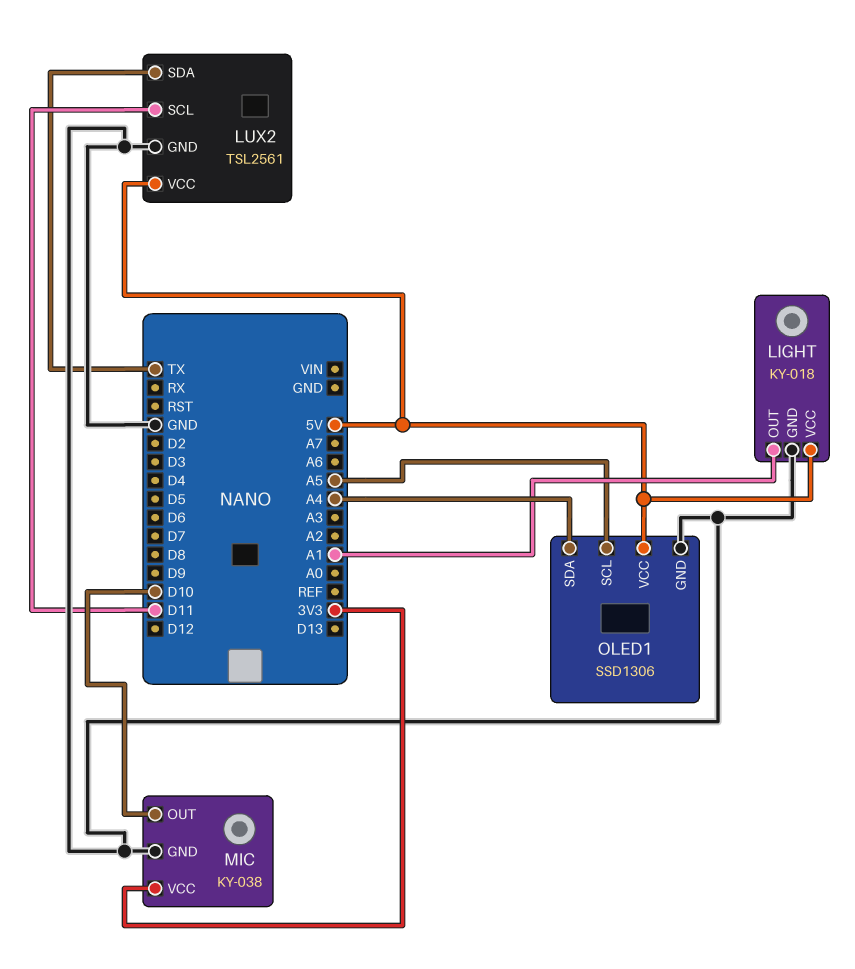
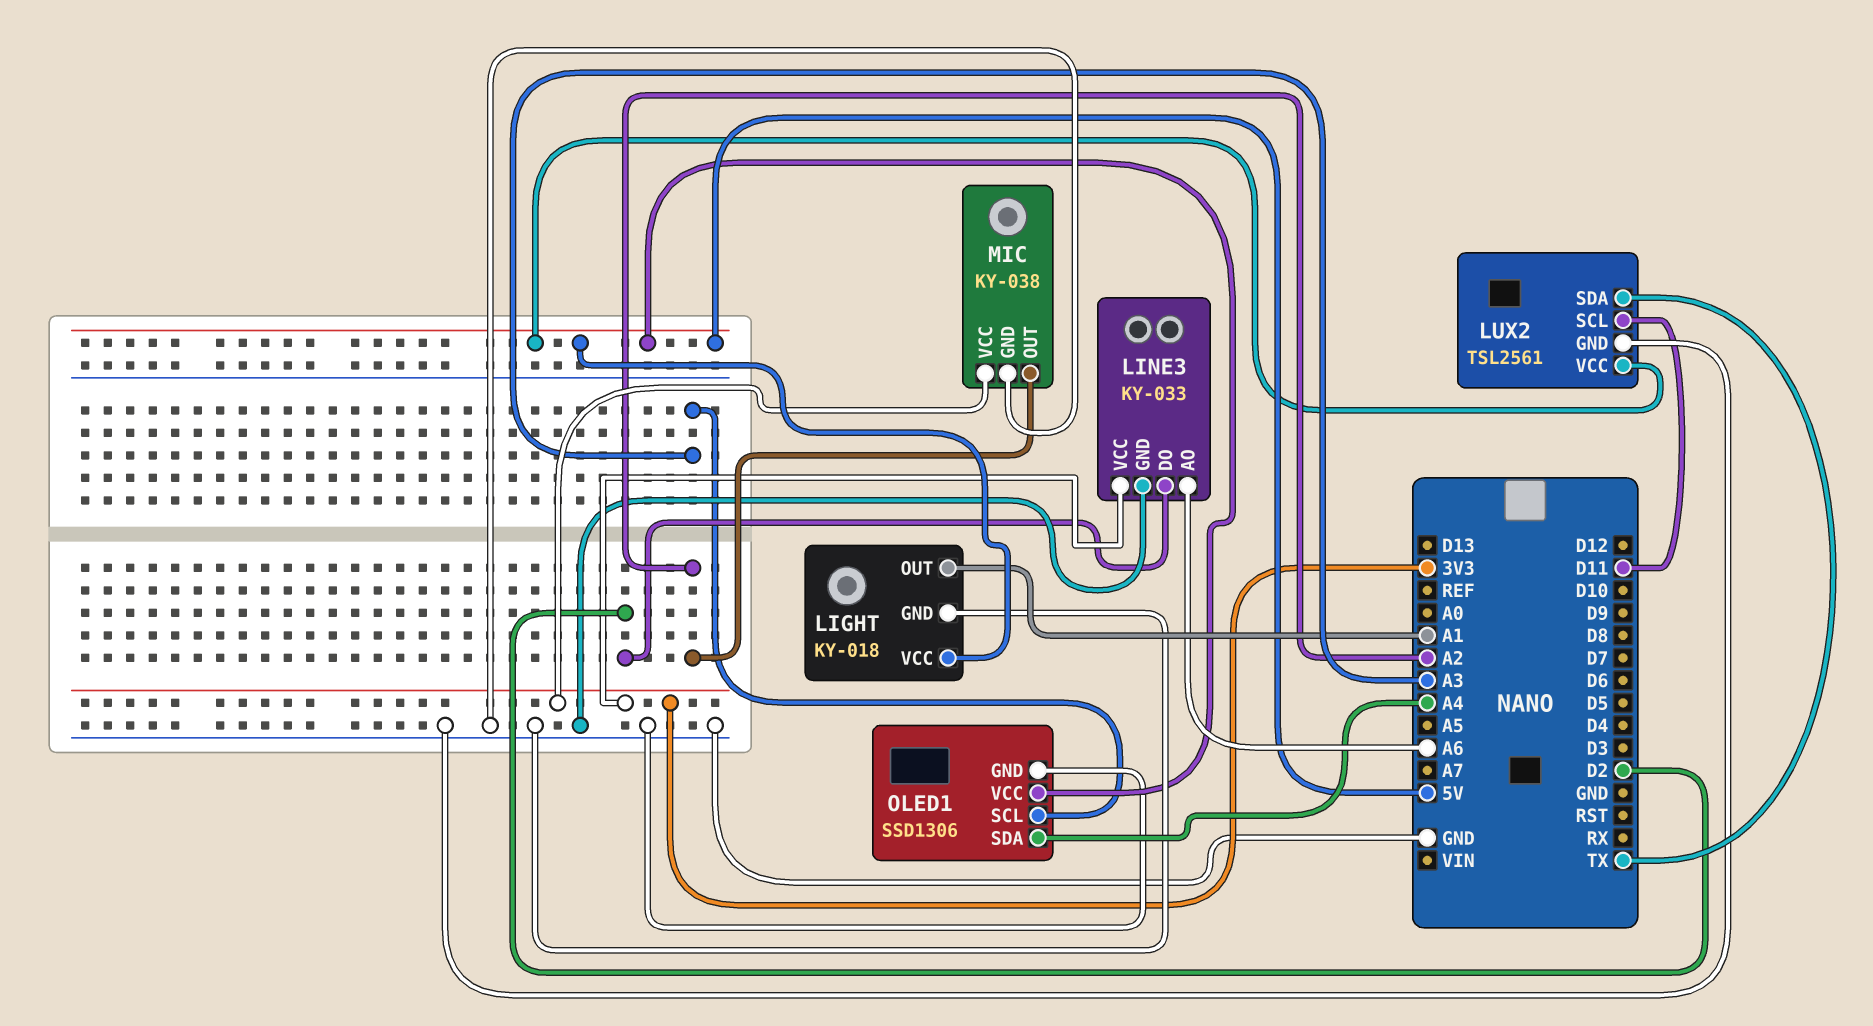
LINE3: none -> KY-033
LINE3 pin AO: none -> A6
LINE3 pin DO: none -> D2
LINE3 pin GND: none -> GND
LINE3 pin VCC: none -> 3V3
MIC pin OUT: D10 -> A2
OLED1 pin SCL: A5 -> A3

